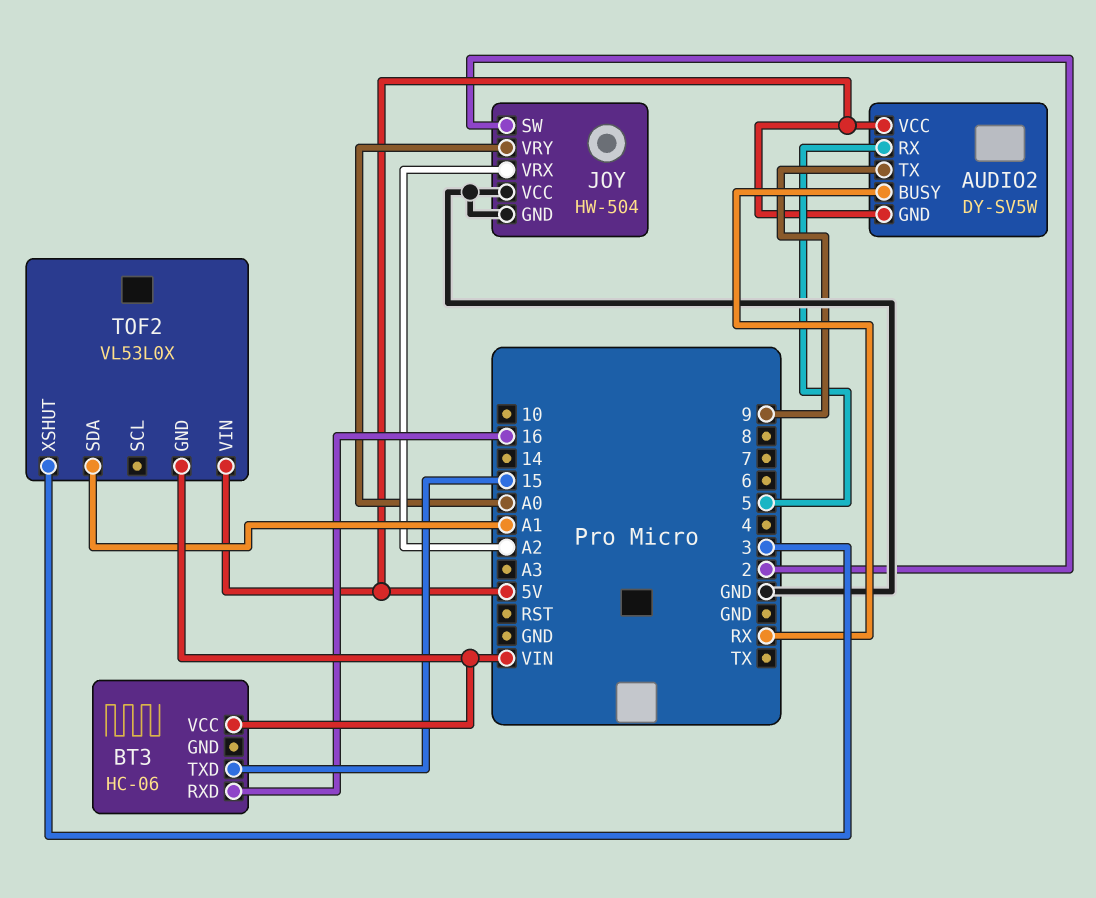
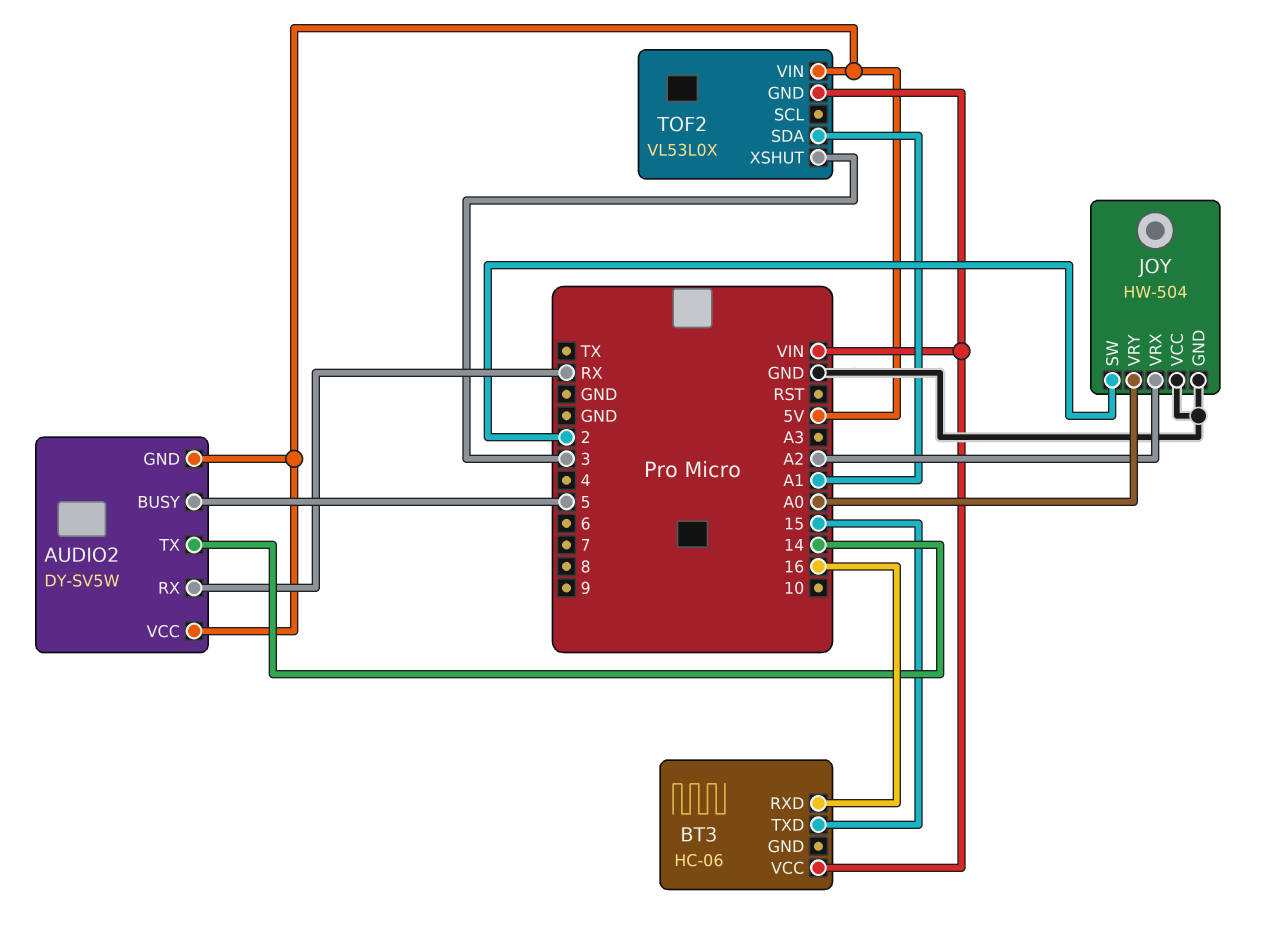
AUDIO2 pin BUSY: RX -> 5
AUDIO2 pin RX: 5 -> RX
AUDIO2 pin TX: 9 -> 14

